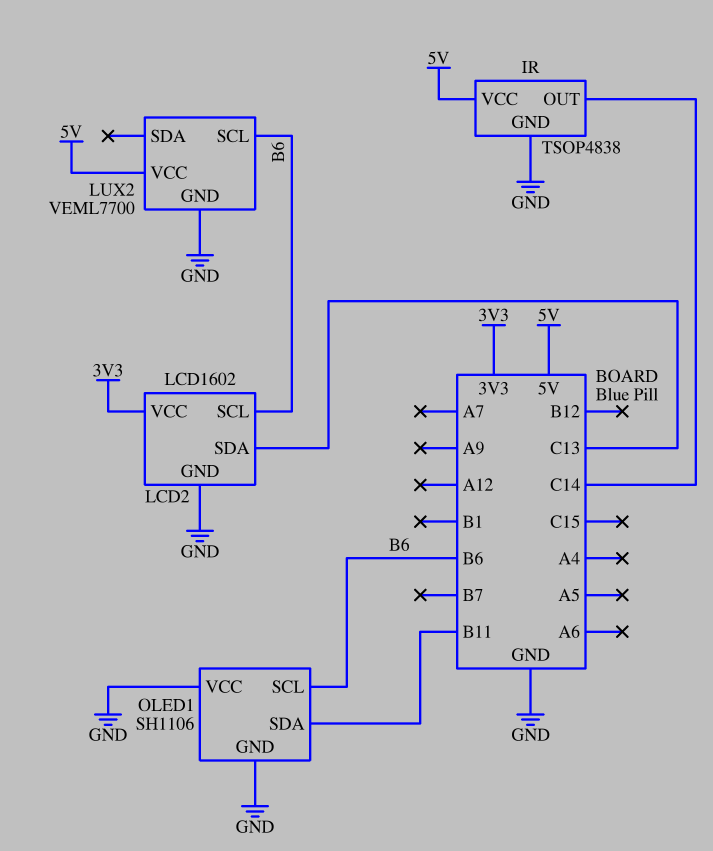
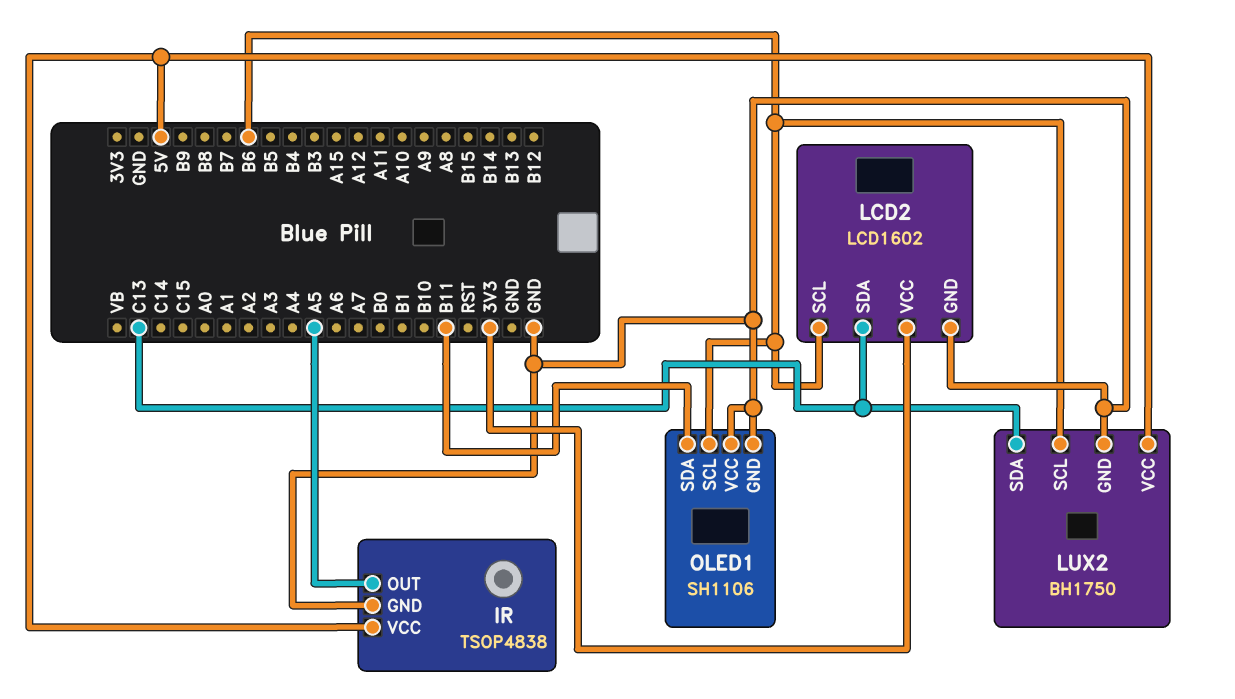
IR pin OUT: C14 -> A5
LUX2: VEML7700 -> BH1750
LUX2 pin SDA: none -> C13

